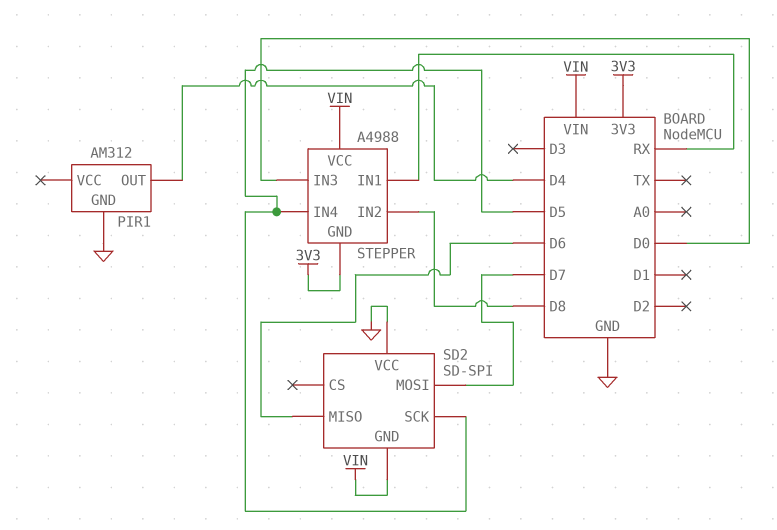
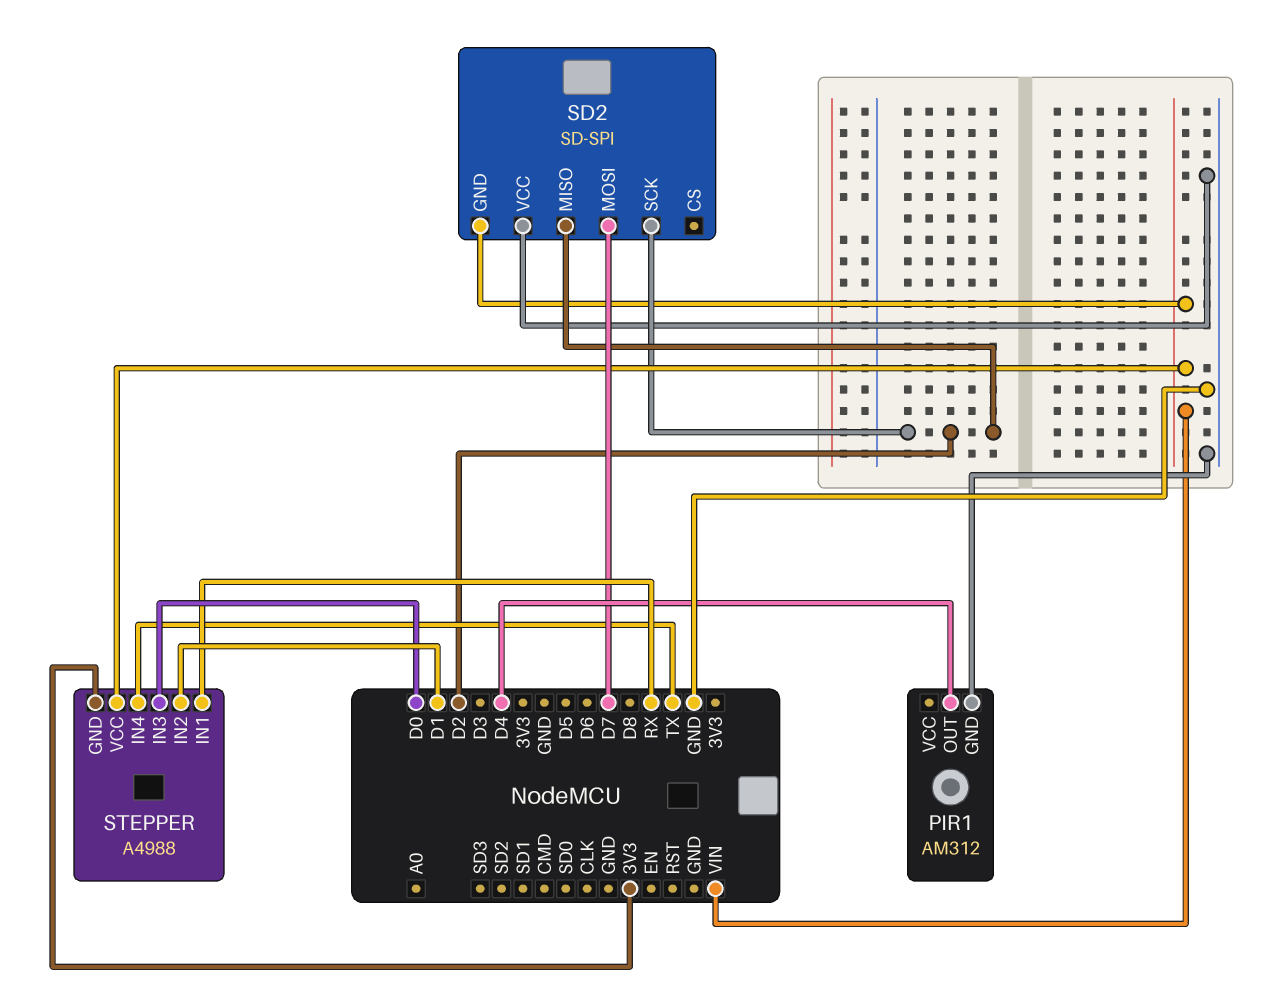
SD2 pin MISO: D6 -> D2
SD2 pin SCK: D5 -> D2
STEPPER pin IN2: D8 -> D1
STEPPER pin IN4: D5 -> TX

